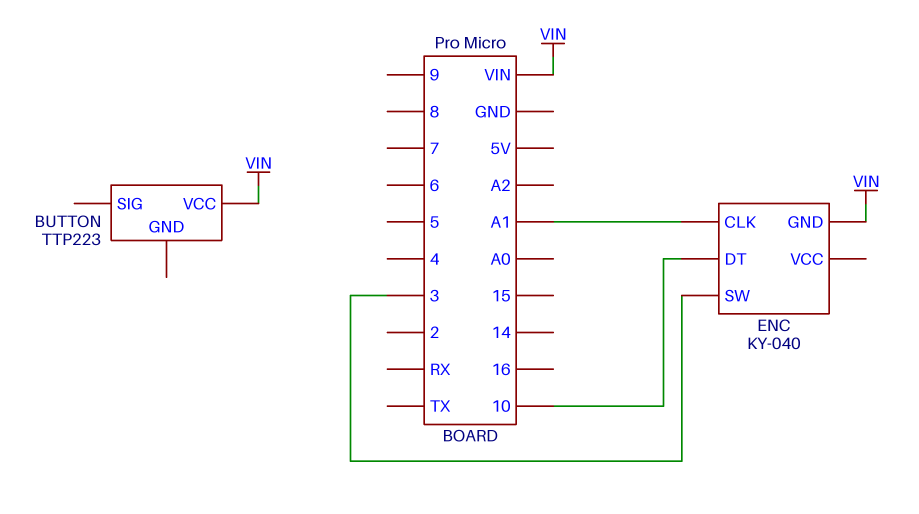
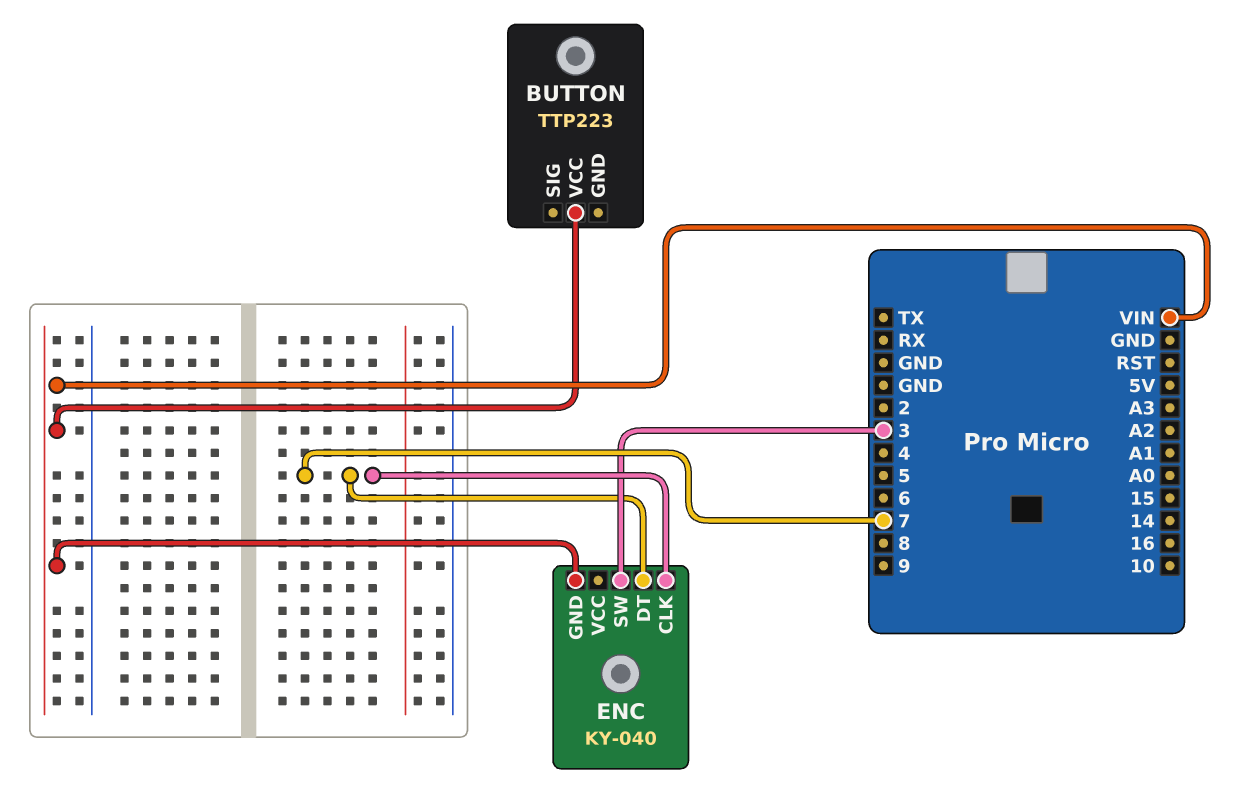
ENC pin CLK: A1 -> 7
ENC pin DT: 10 -> 7

